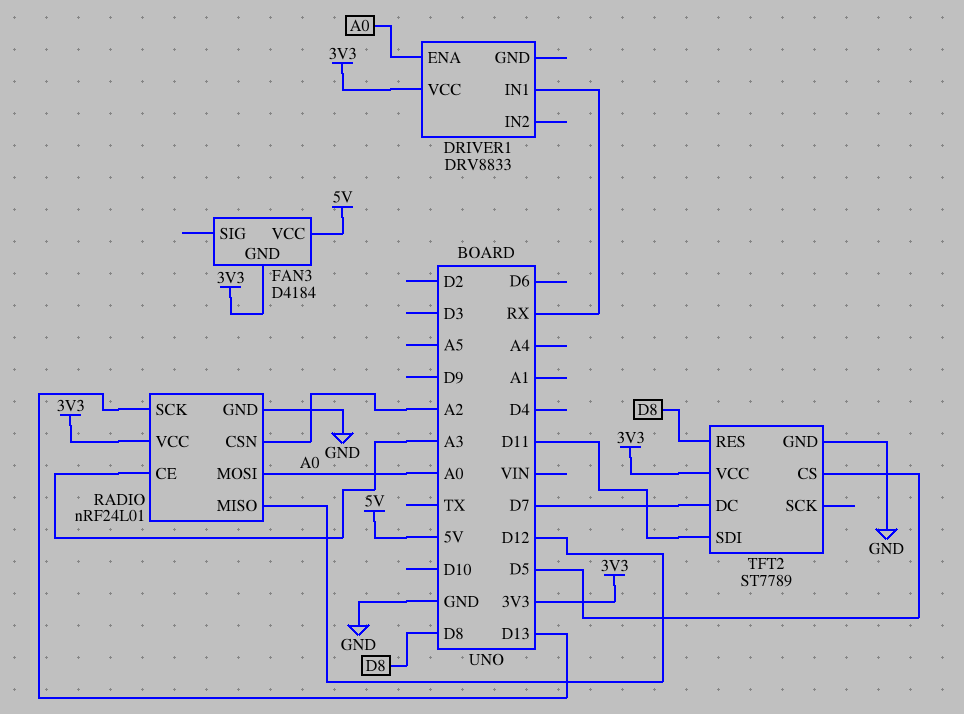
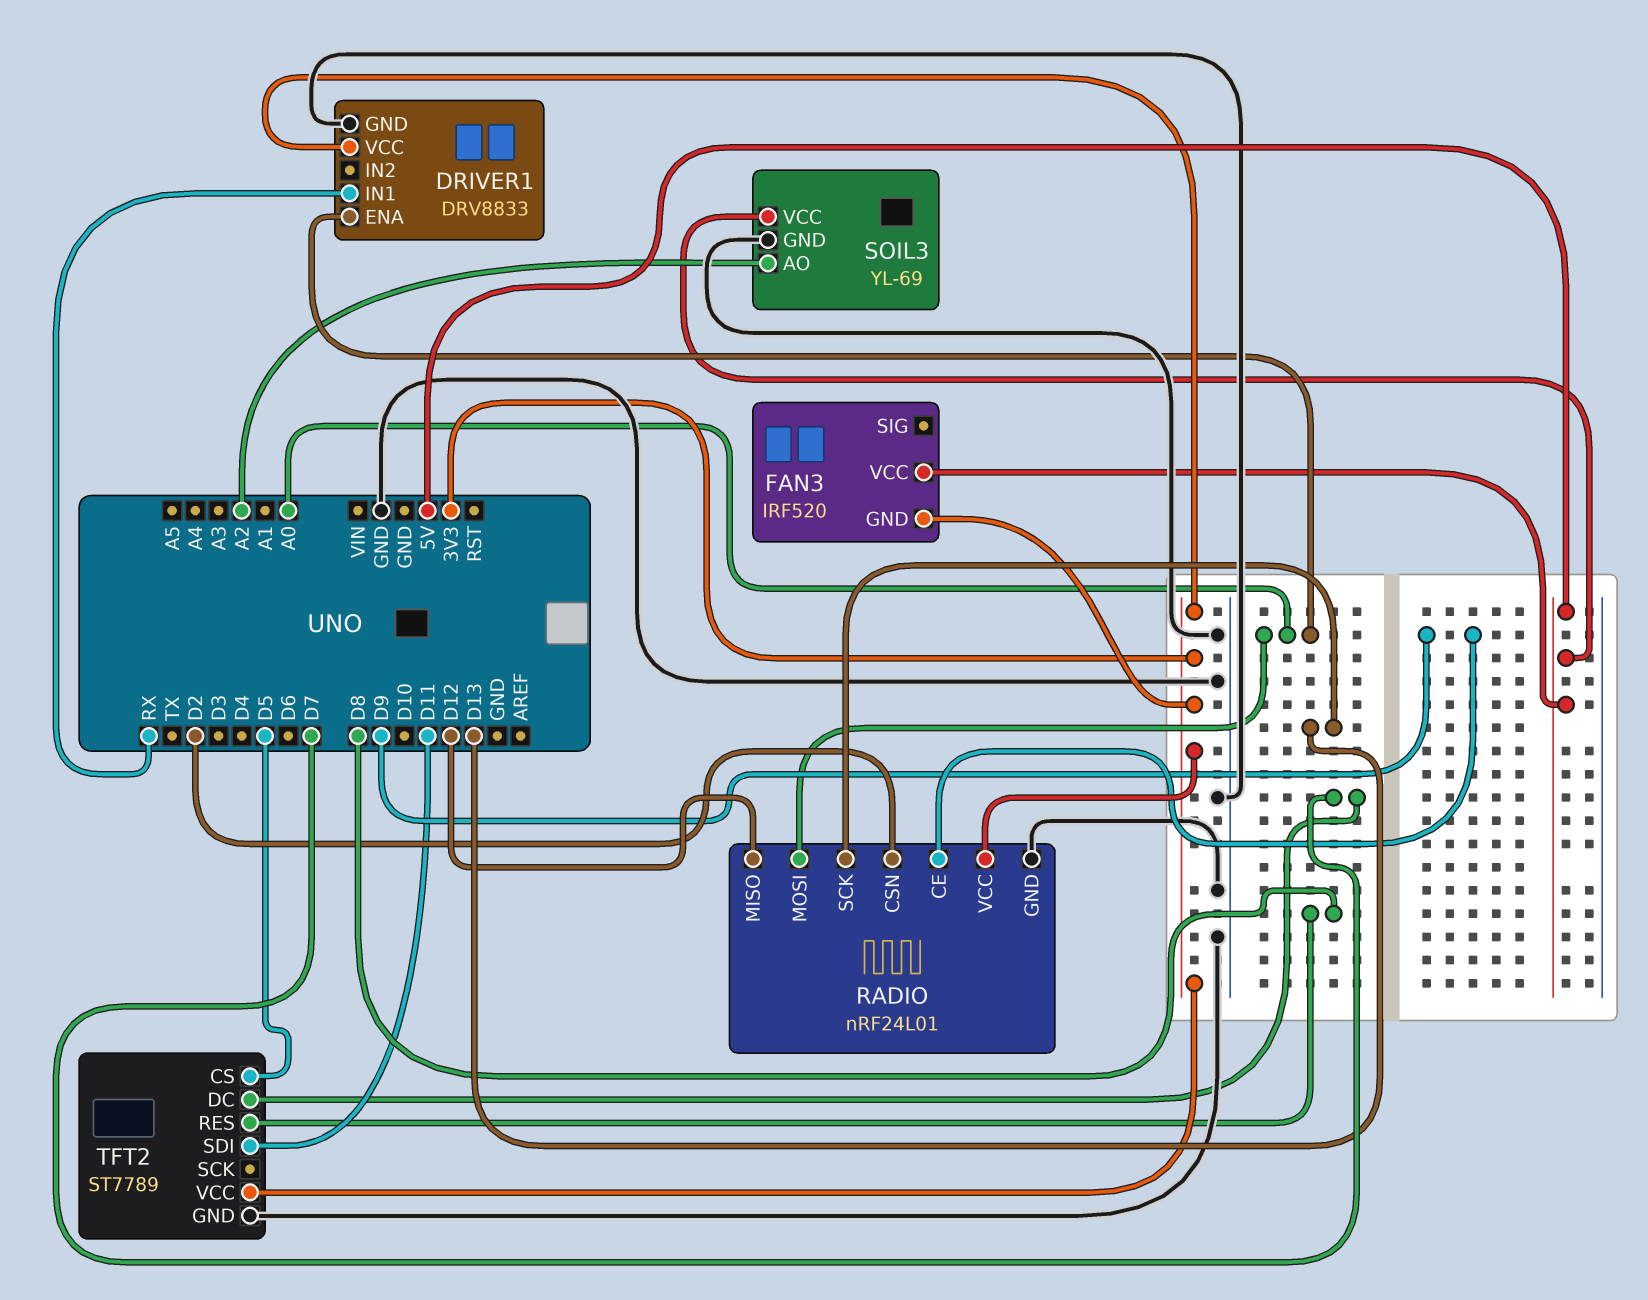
DRIVER1 pin GND: none -> GND
FAN3: D4184 -> IRF520
RADIO pin CE: A3 -> D9
RADIO pin CSN: A2 -> D2
SOIL3: none -> YL-69
SOIL3 pin AO: none -> A2
SOIL3 pin GND: none -> GND
SOIL3 pin VCC: none -> 5V

